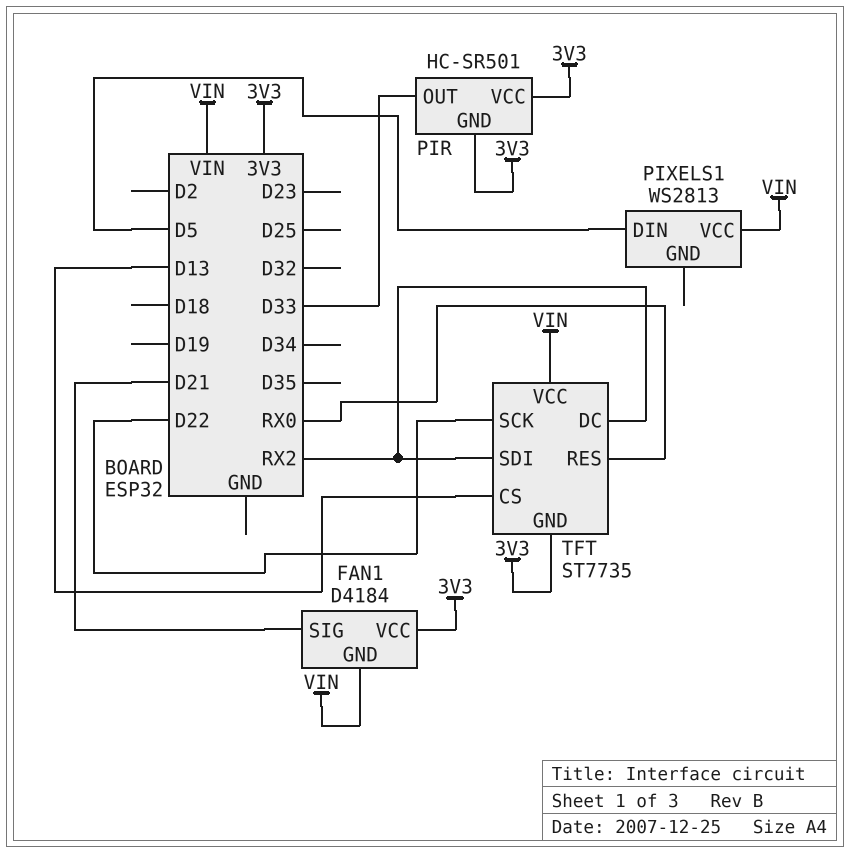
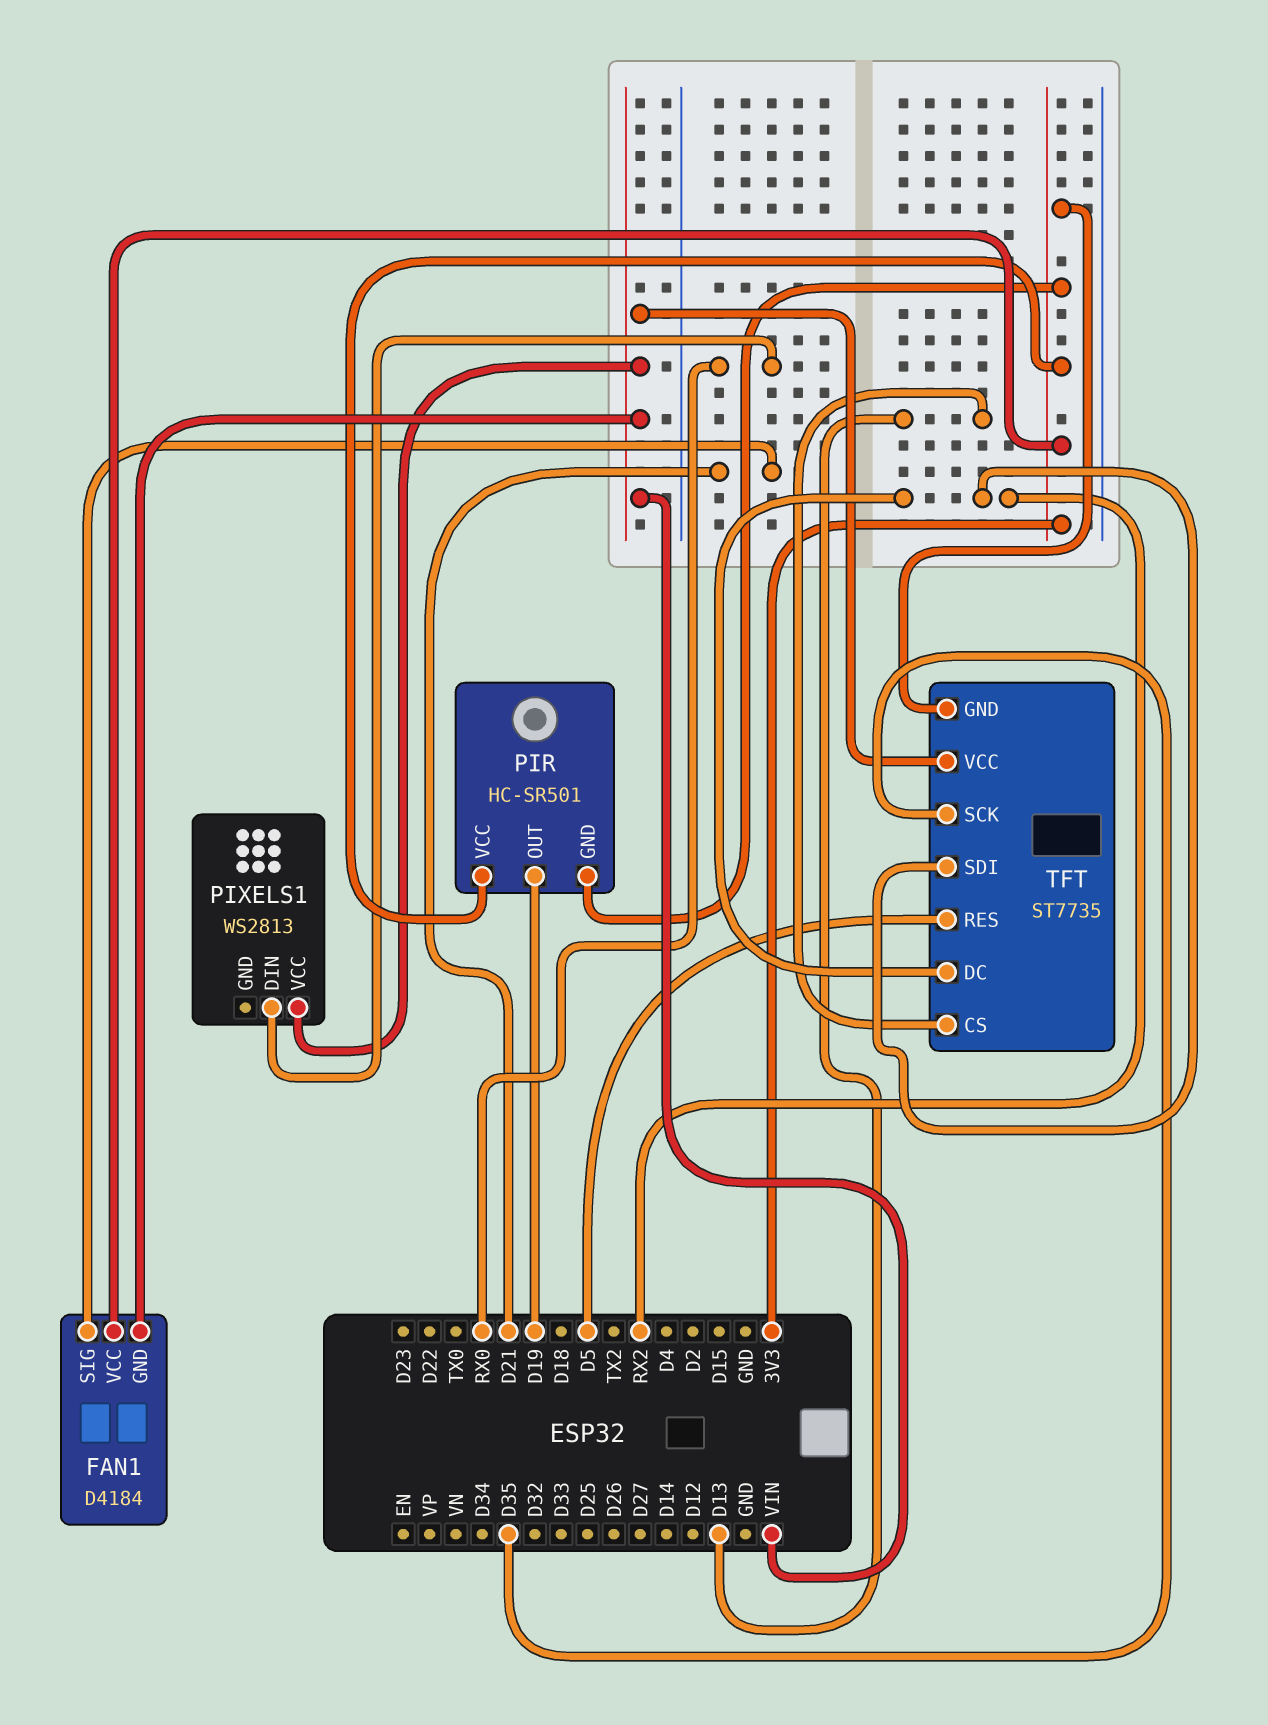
PIR pin OUT: D33 -> D19
PIXELS1 pin DIN: D5 -> RX0
TFT pin RES: RX0 -> D5
TFT pin SCK: D22 -> D35

